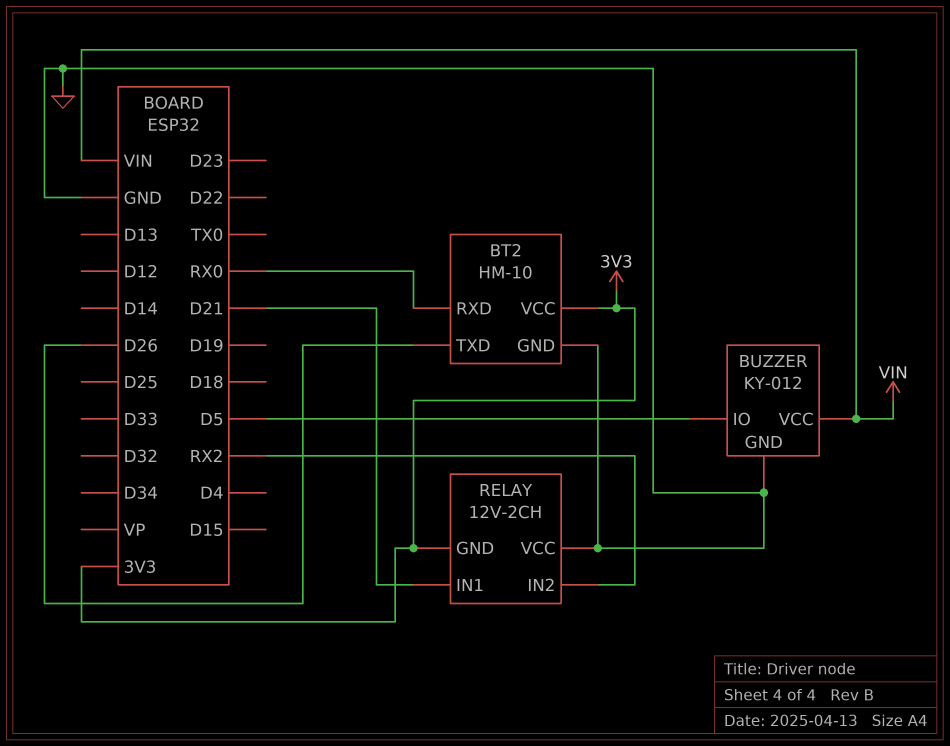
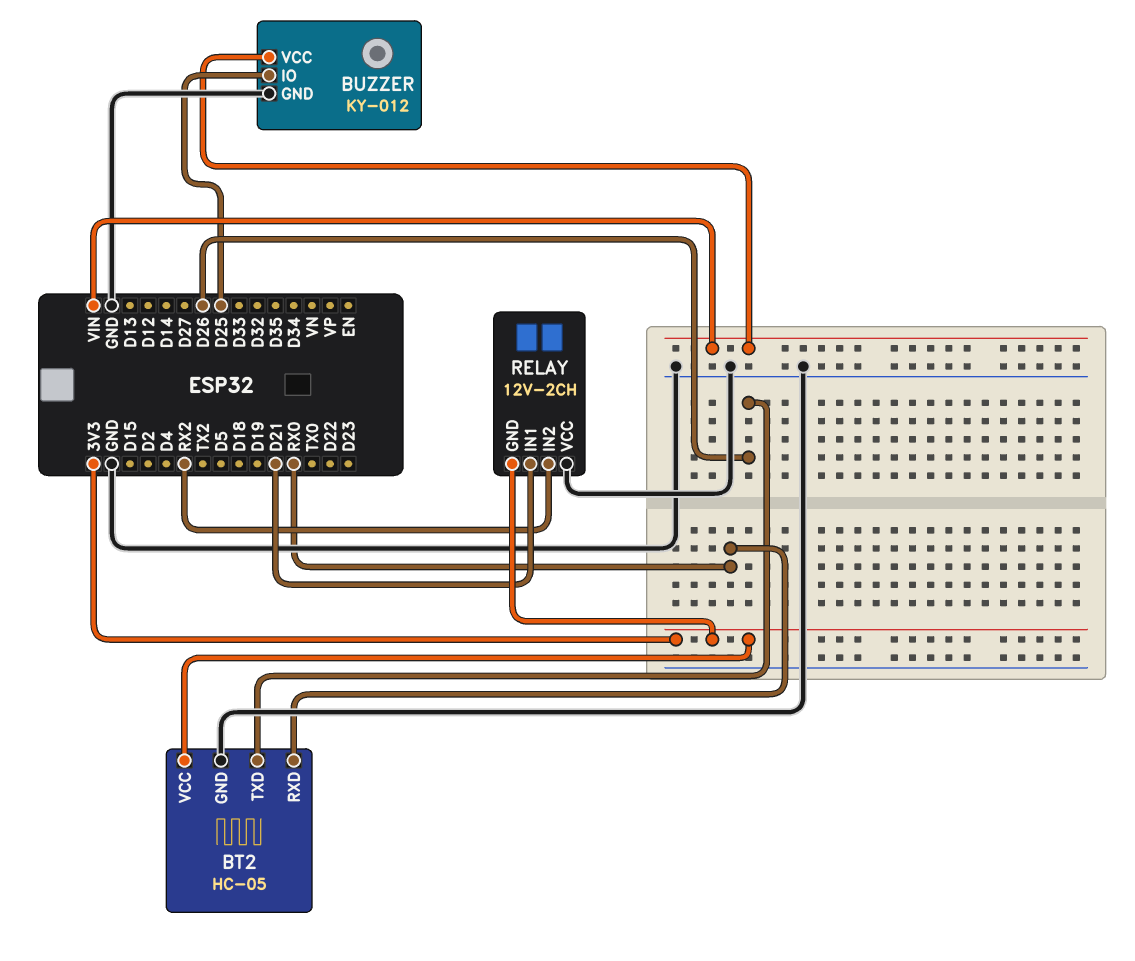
BT2: HM-10 -> HC-05
BUZZER pin IO: D5 -> D25

